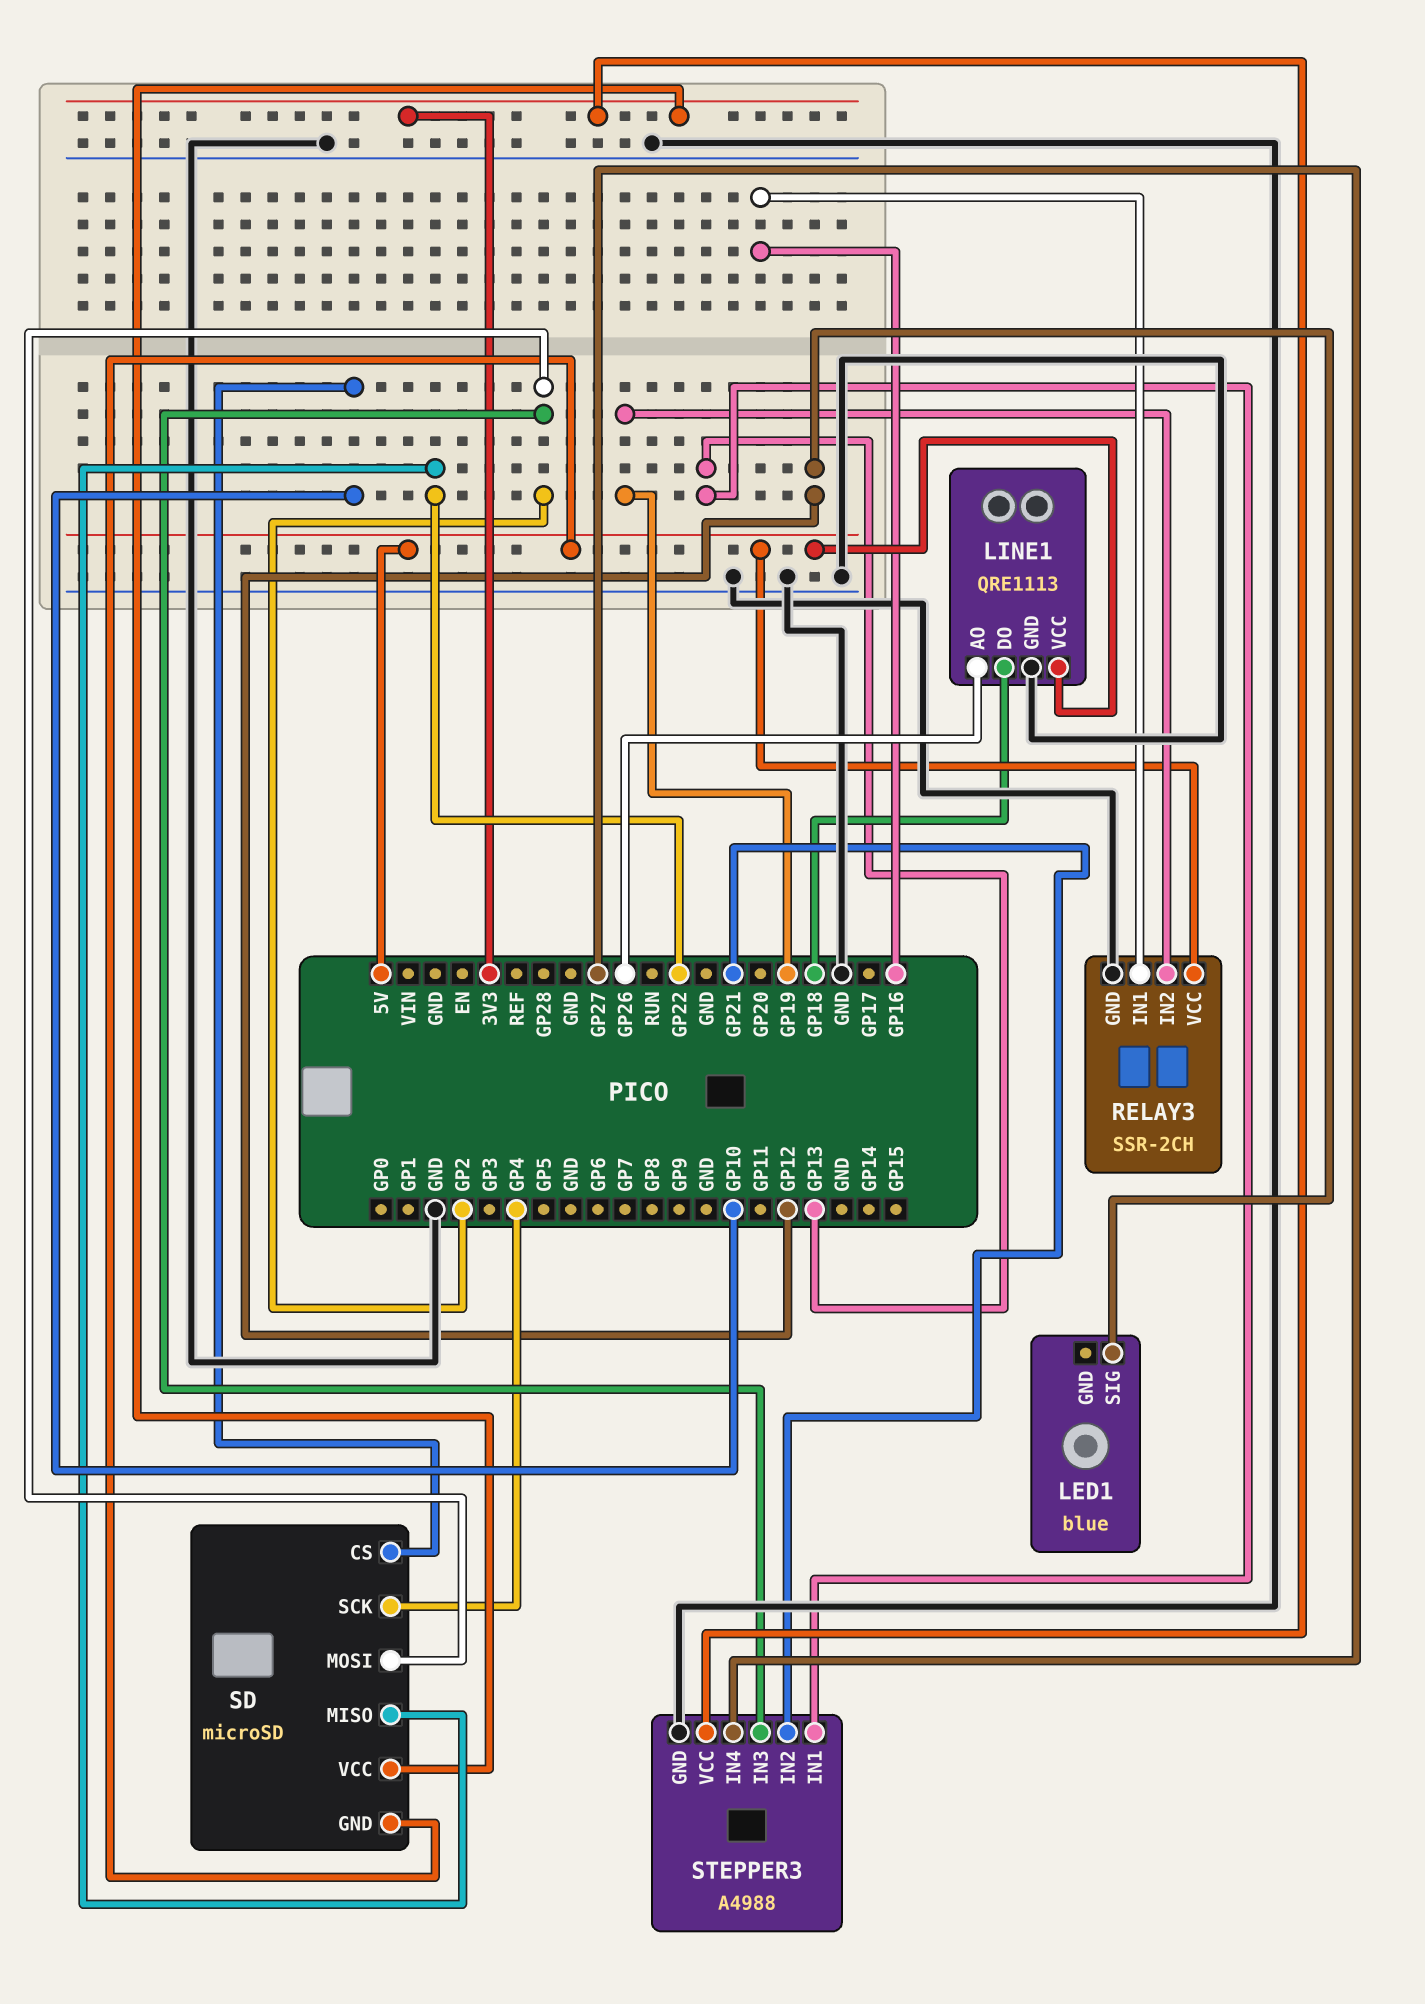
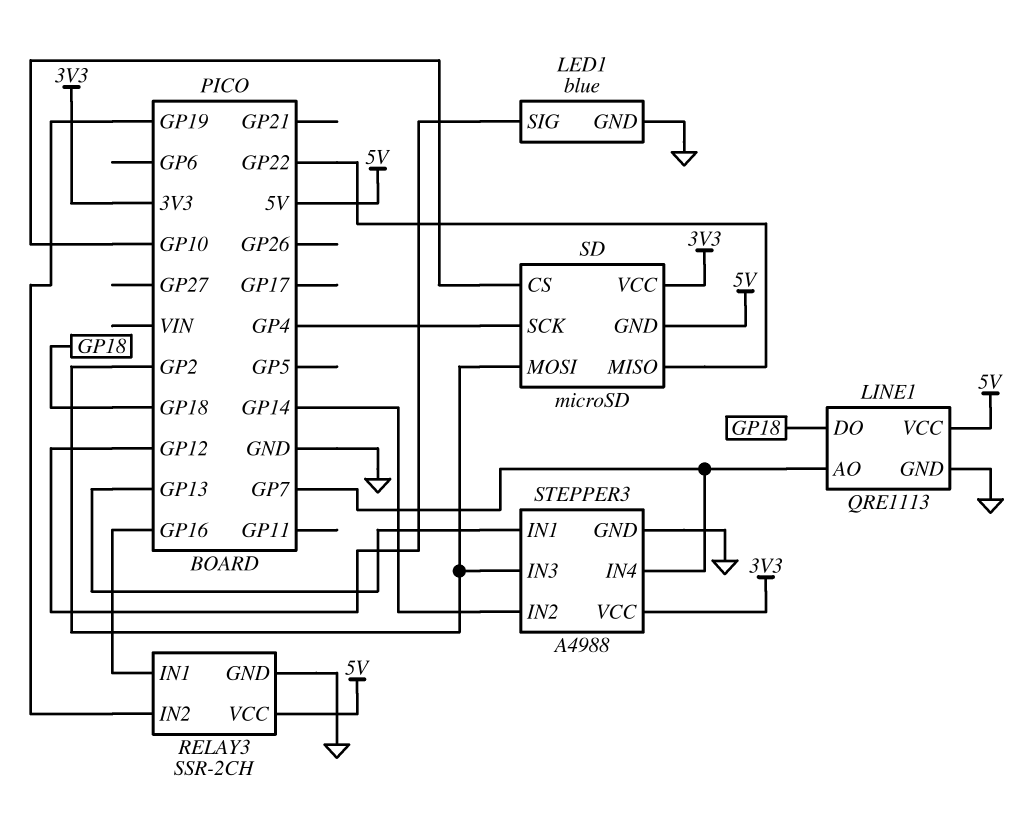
LED1 pin GND: none -> GND
LINE1 pin AO: GP26 -> GP7
STEPPER3 pin IN2: GP21 -> GP14
STEPPER3 pin IN4: GP27 -> GP7

